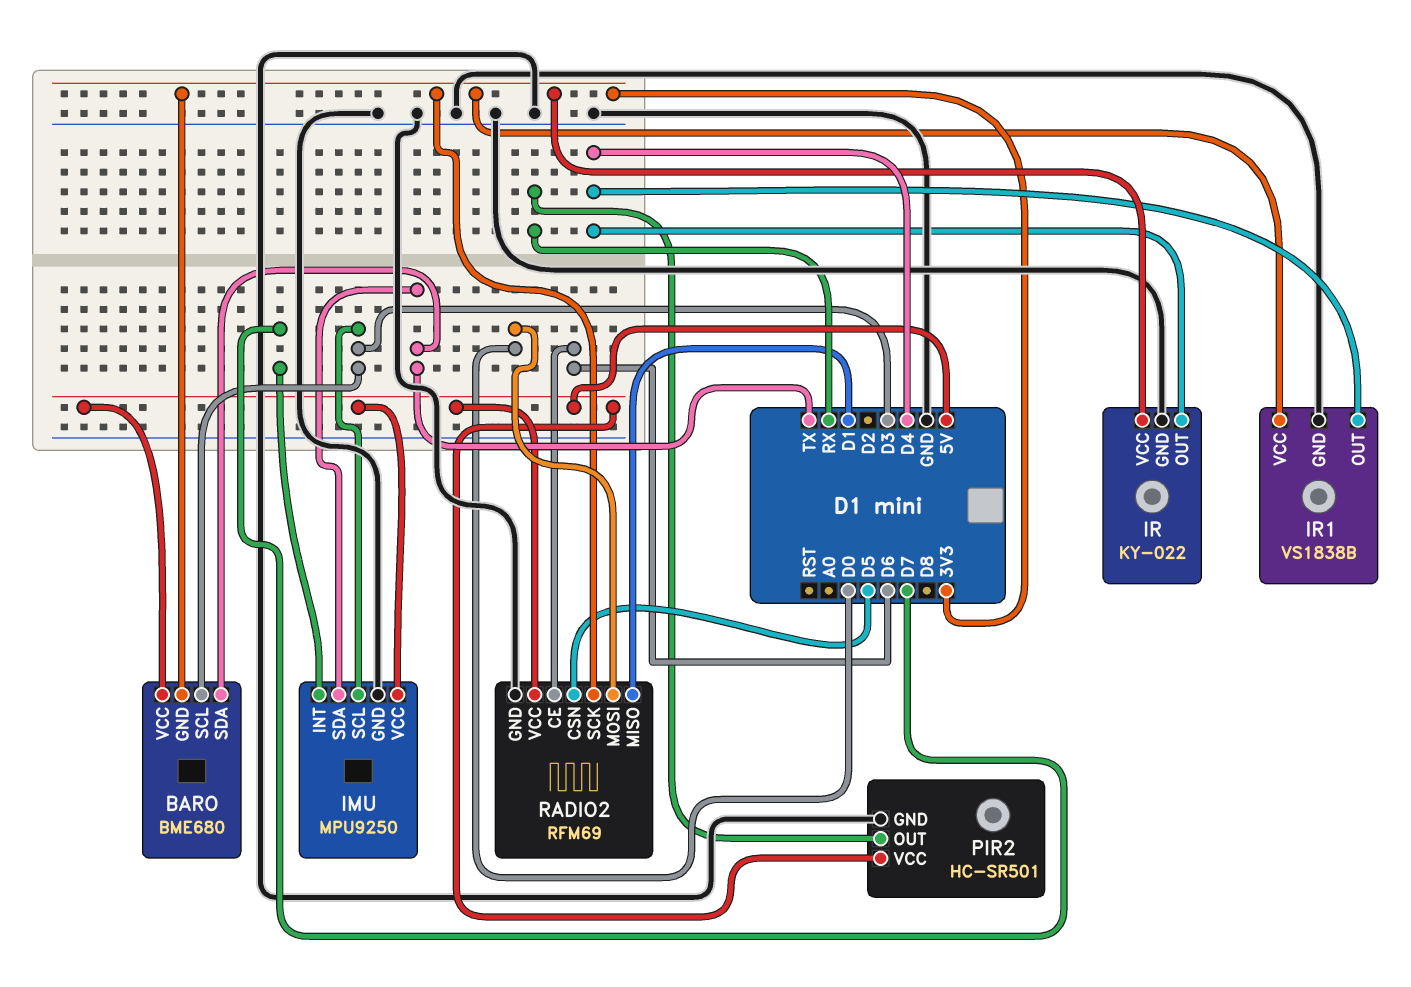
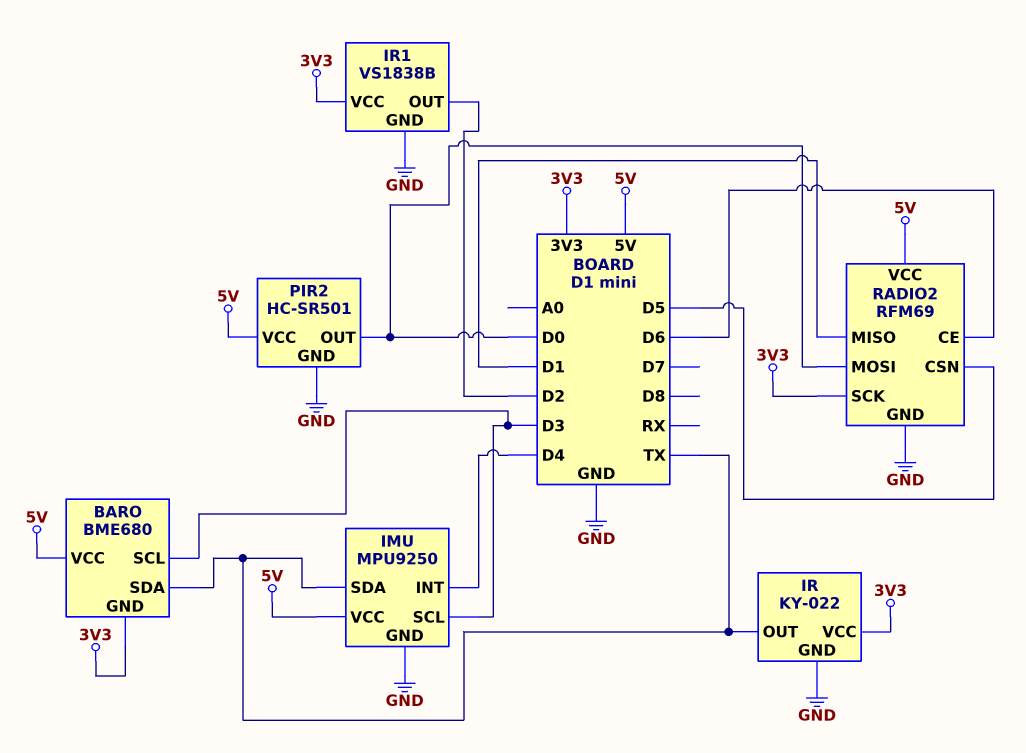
IMU pin INT: D7 -> D4
IR pin OUT: D4 -> TX
IR1 pin OUT: D4 -> D2
PIR2 pin OUT: RX -> D0

